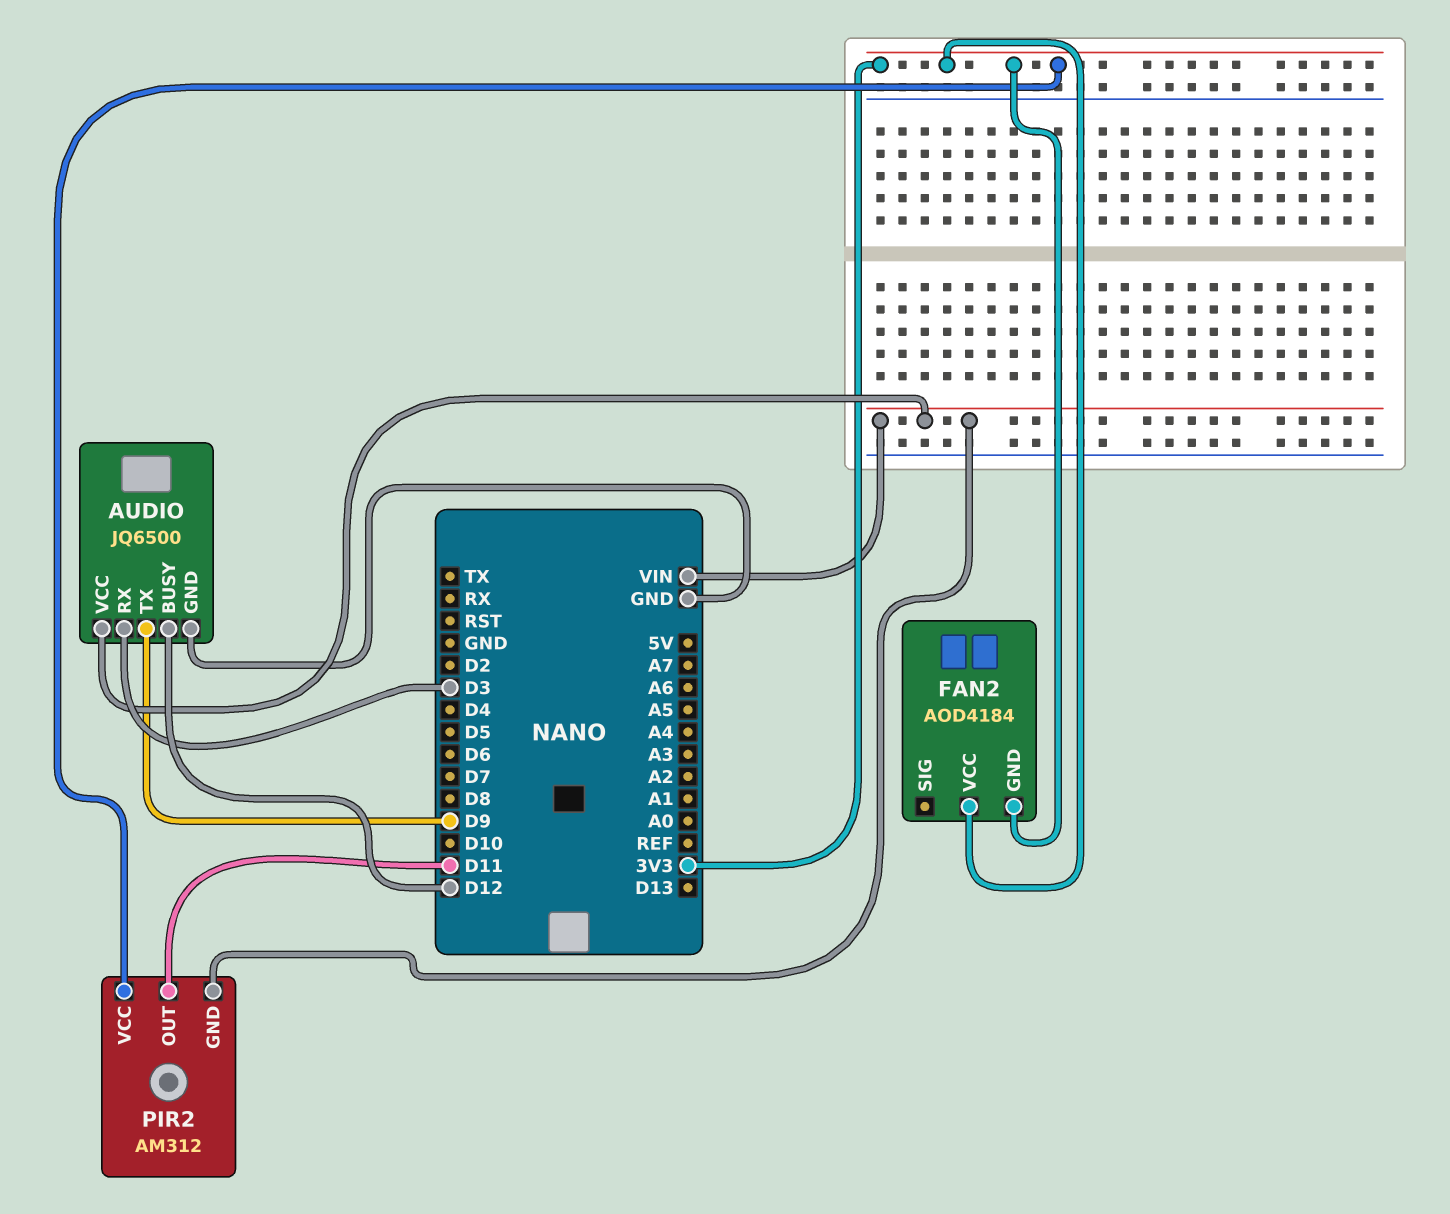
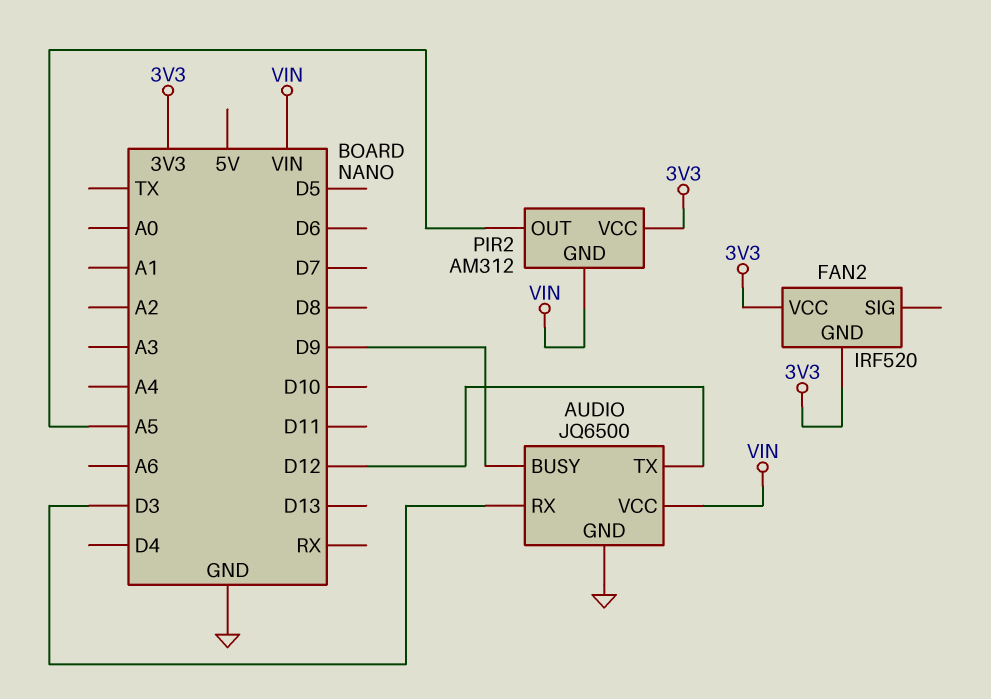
AUDIO pin BUSY: D12 -> D9
AUDIO pin TX: D9 -> D12
FAN2: AOD4184 -> IRF520
PIR2 pin OUT: D11 -> A5

